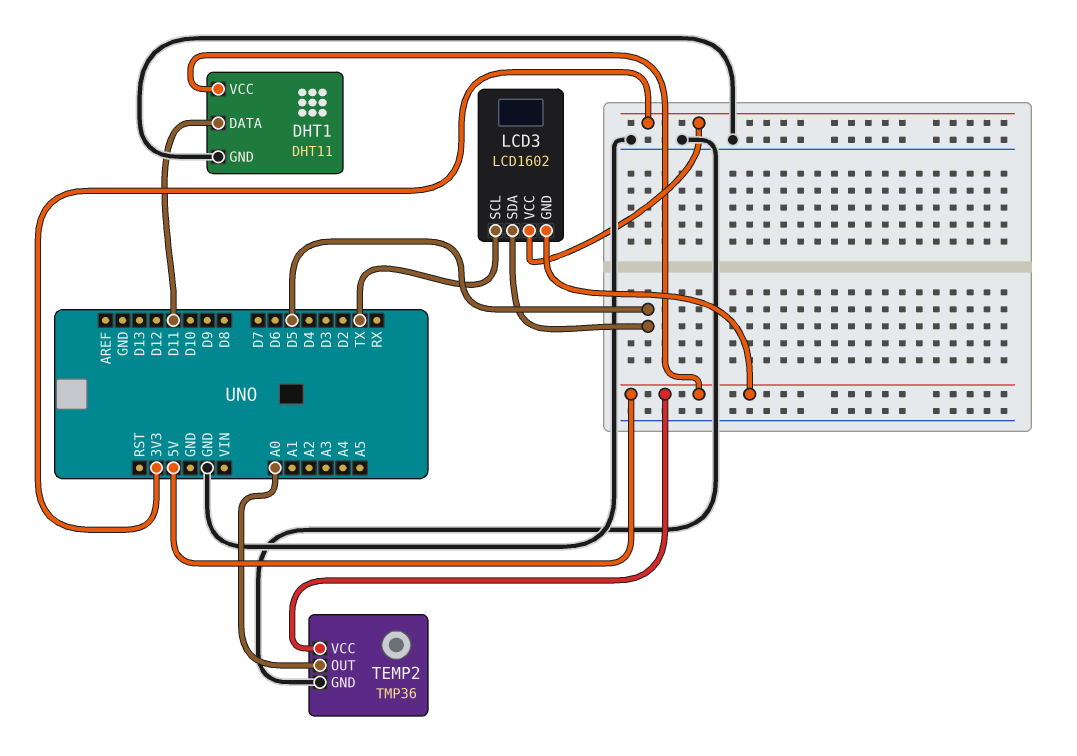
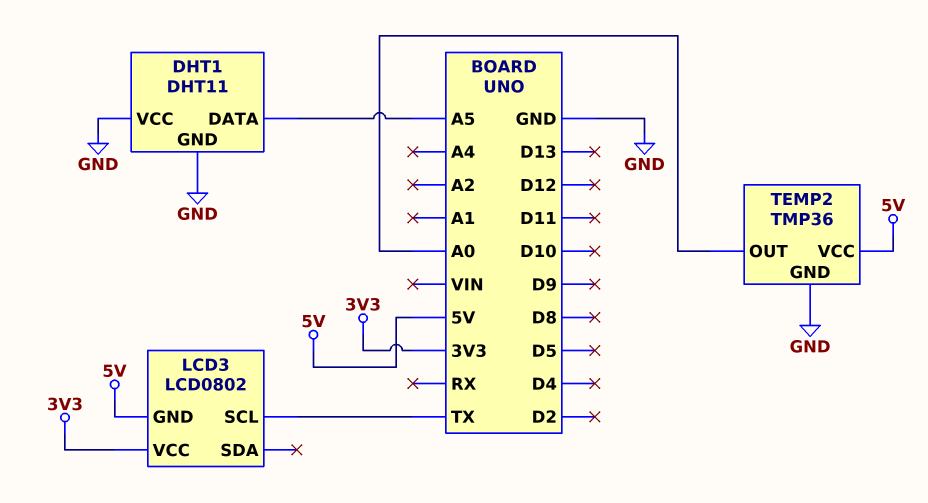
DHT1 pin DATA: D11 -> A5
DHT1 pin VCC: 5V -> GND
LCD3: LCD1602 -> LCD0802
LCD3 pin SDA: D5 -> none

